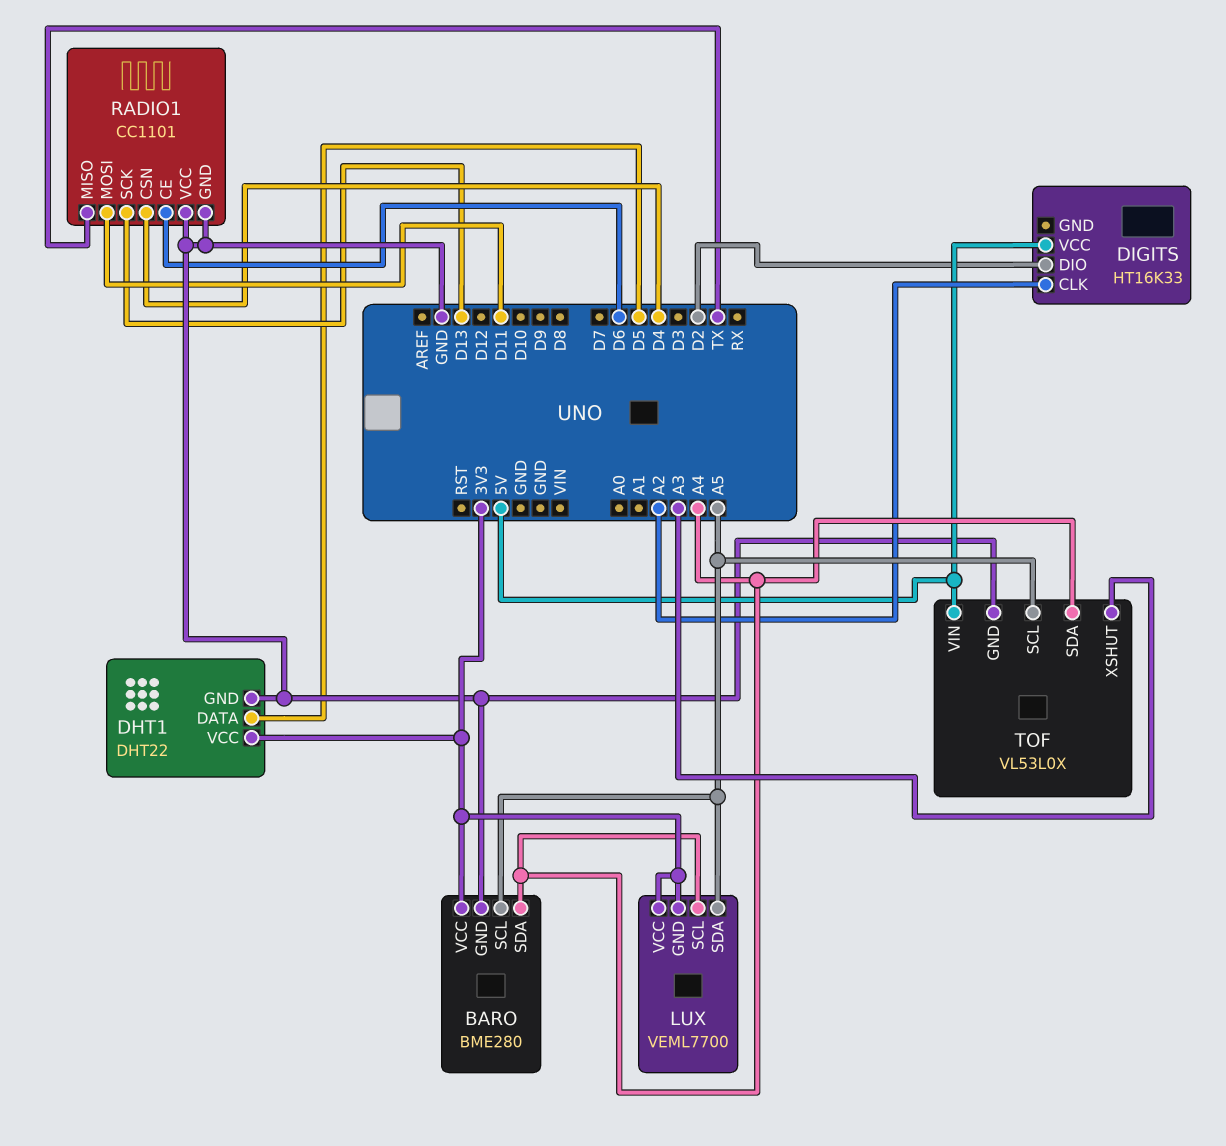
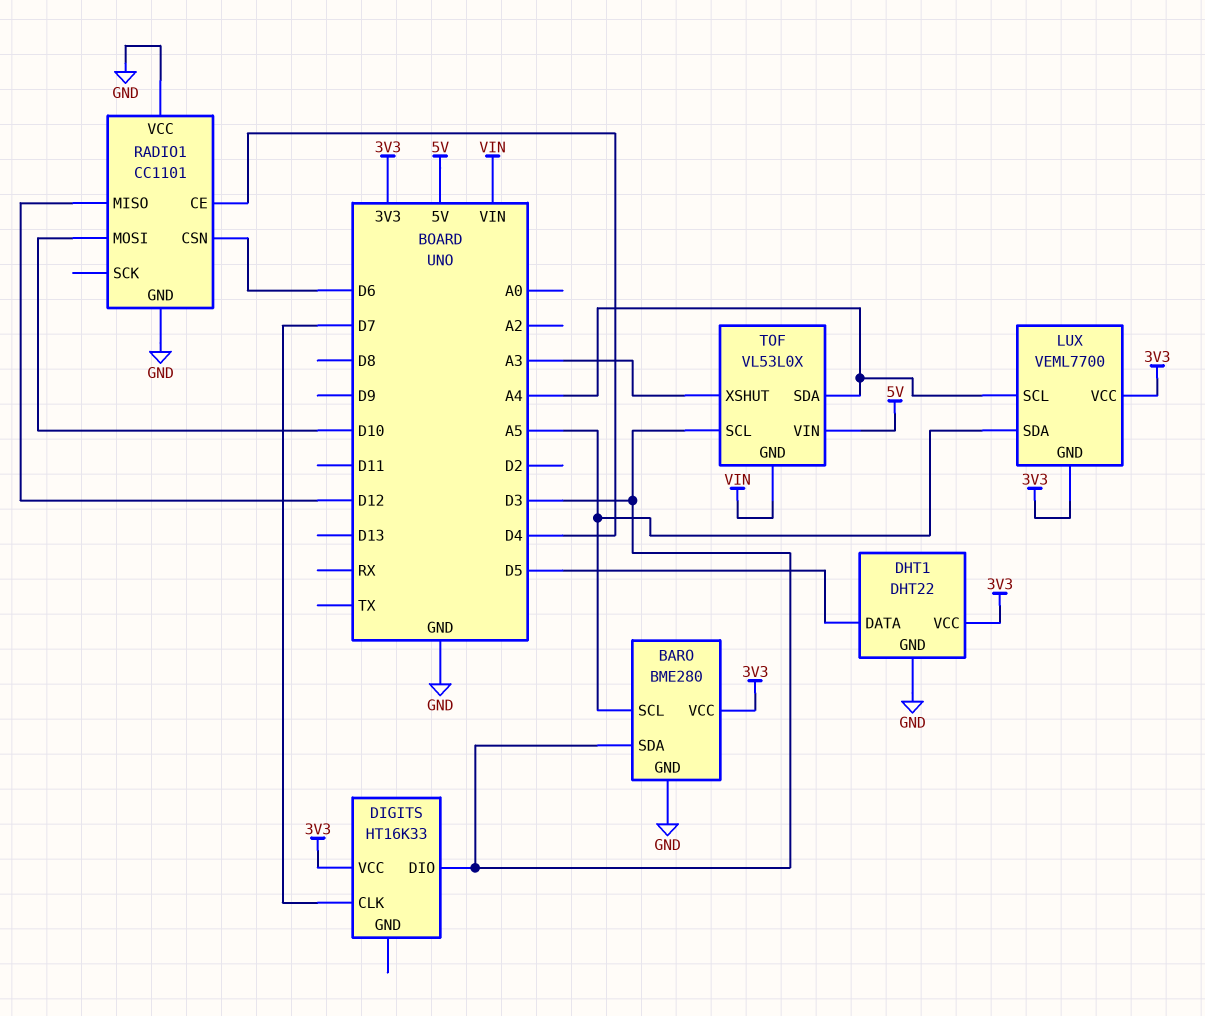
BARO pin SDA: A4 -> D3
DIGITS pin CLK: A2 -> D7
DIGITS pin DIO: D2 -> D3
DIGITS pin VCC: 5V -> 3V3
RADIO1 pin CE: D6 -> D4
RADIO1 pin CSN: D4 -> D6
RADIO1 pin MISO: TX -> D12
RADIO1 pin MOSI: D11 -> D10
RADIO1 pin SCK: D13 -> none
TOF pin GND: GND -> VIN
TOF pin SCL: A5 -> D3

